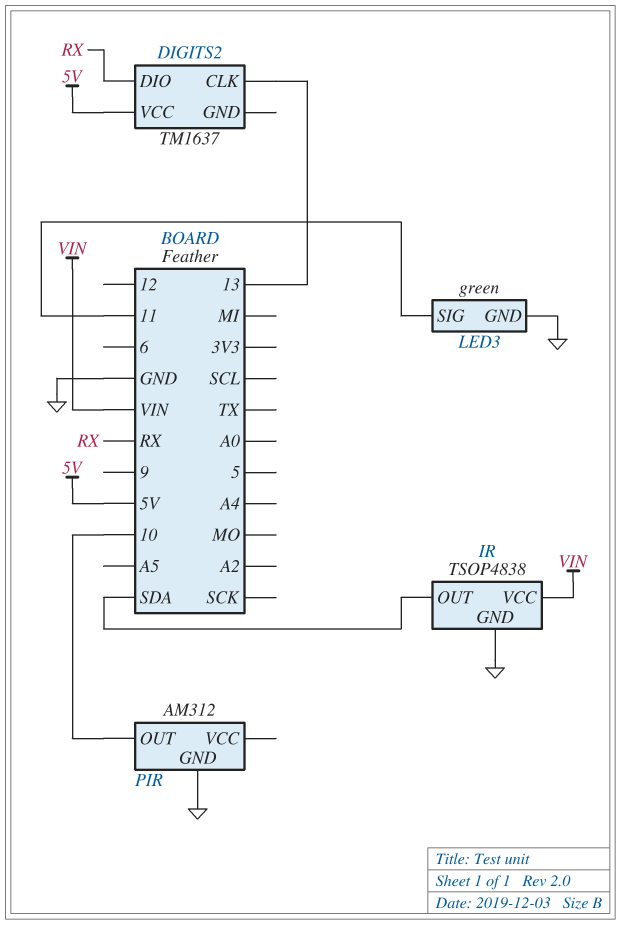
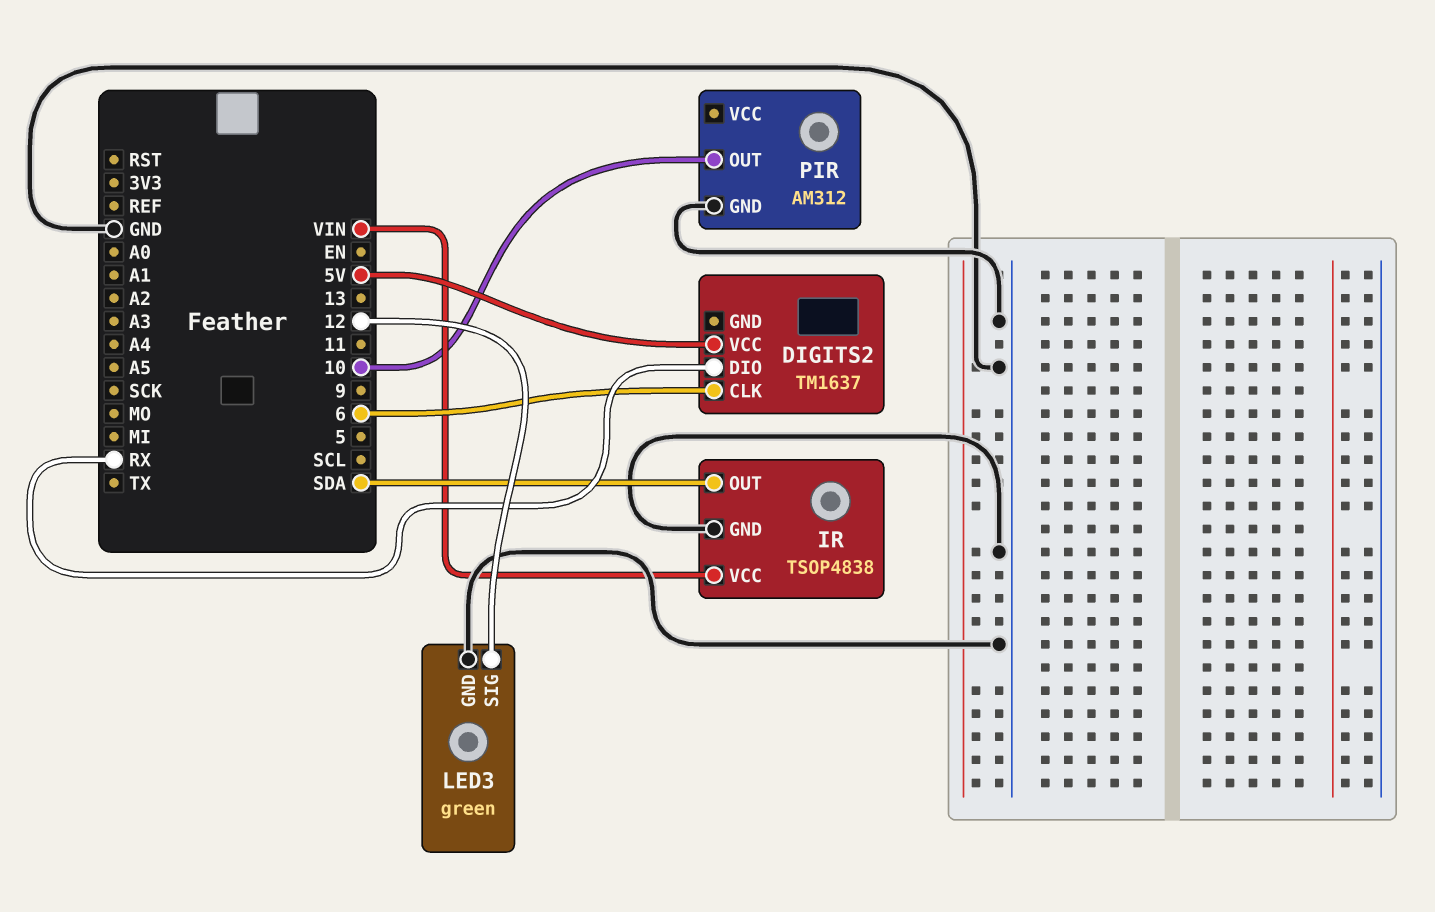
DIGITS2 pin CLK: 13 -> 6
LED3 pin SIG: 11 -> 12

